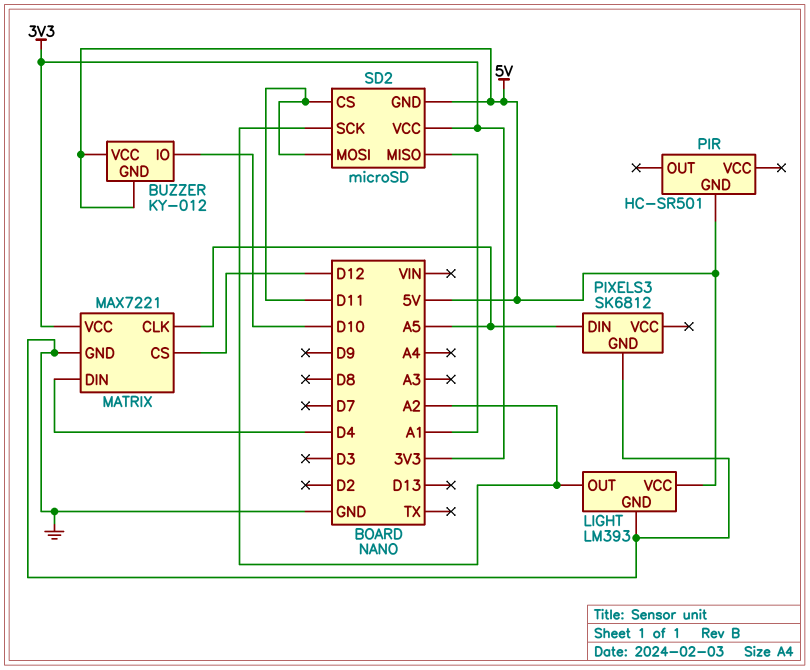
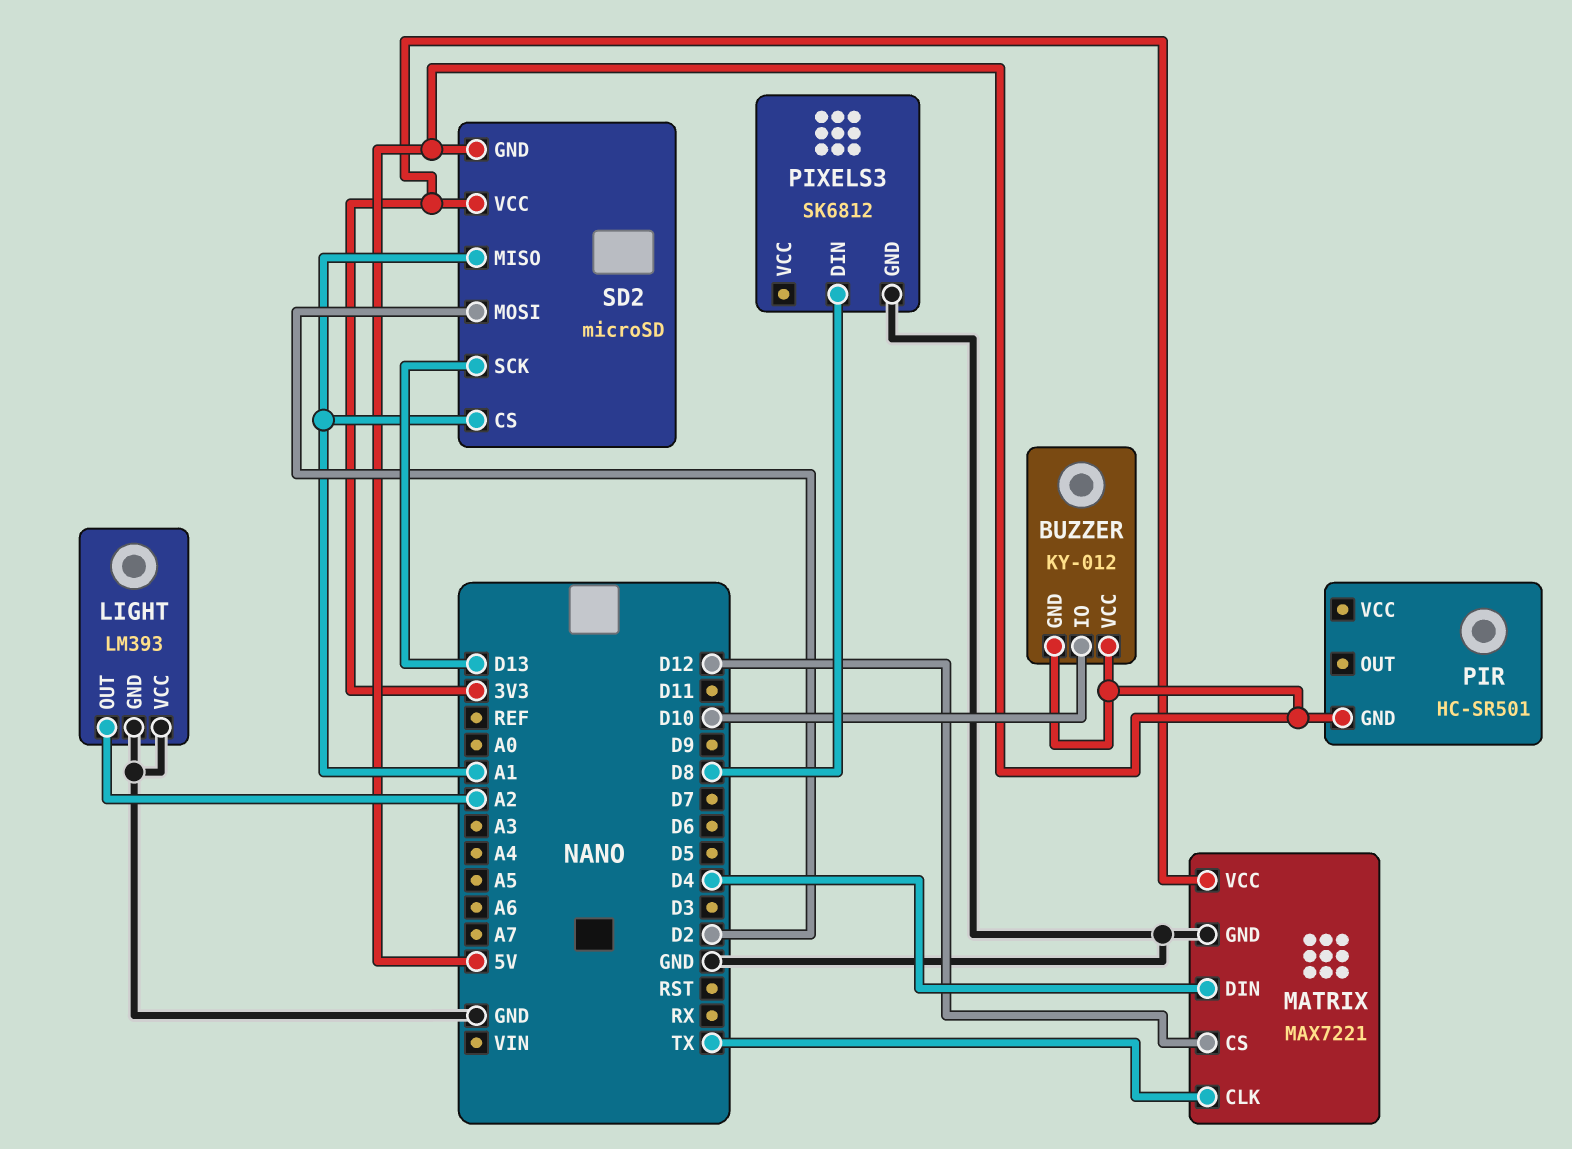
LIGHT pin VCC: 5V -> GND
MATRIX pin CLK: A5 -> TX
PIXELS3 pin DIN: A5 -> D8
SD2 pin CS: D11 -> A1
SD2 pin MOSI: D11 -> D2
SD2 pin SCK: A2 -> D13

